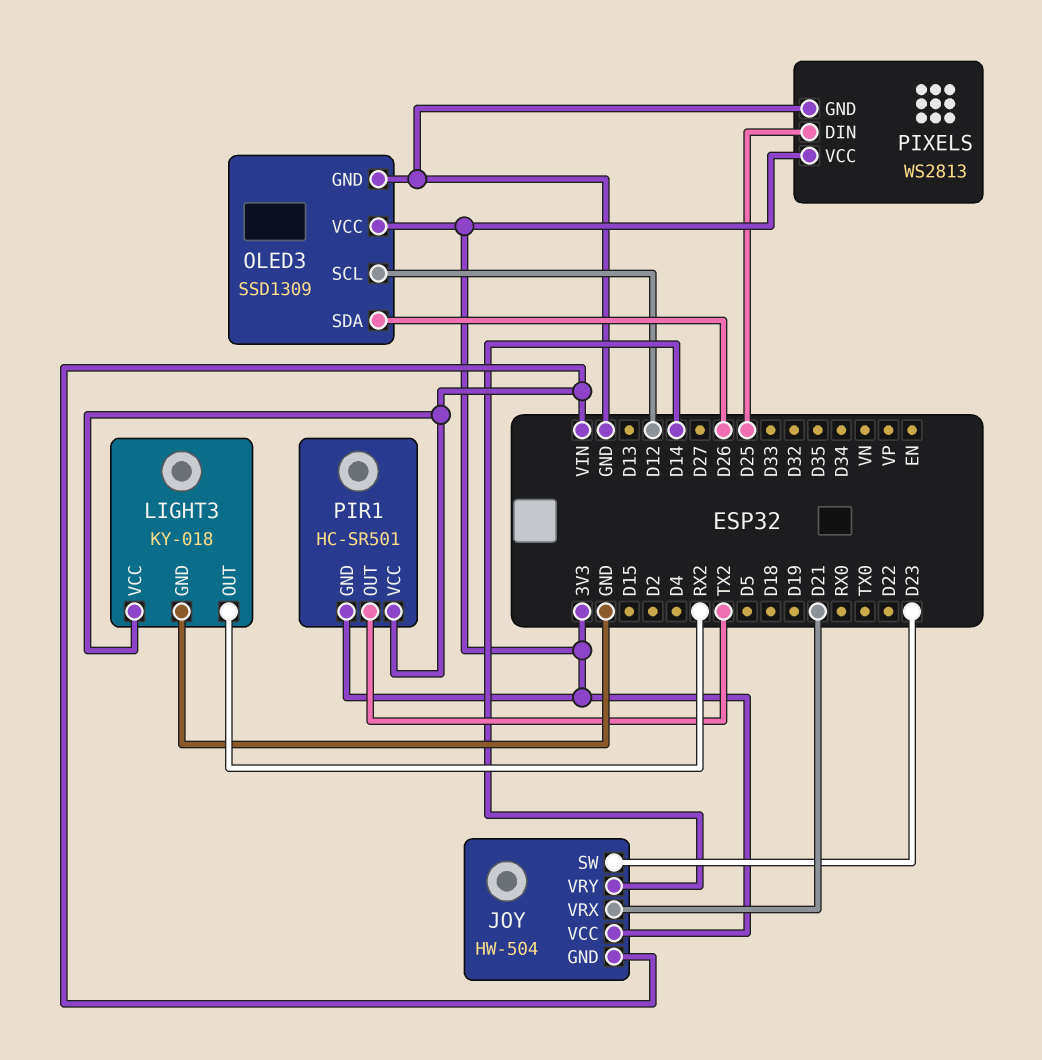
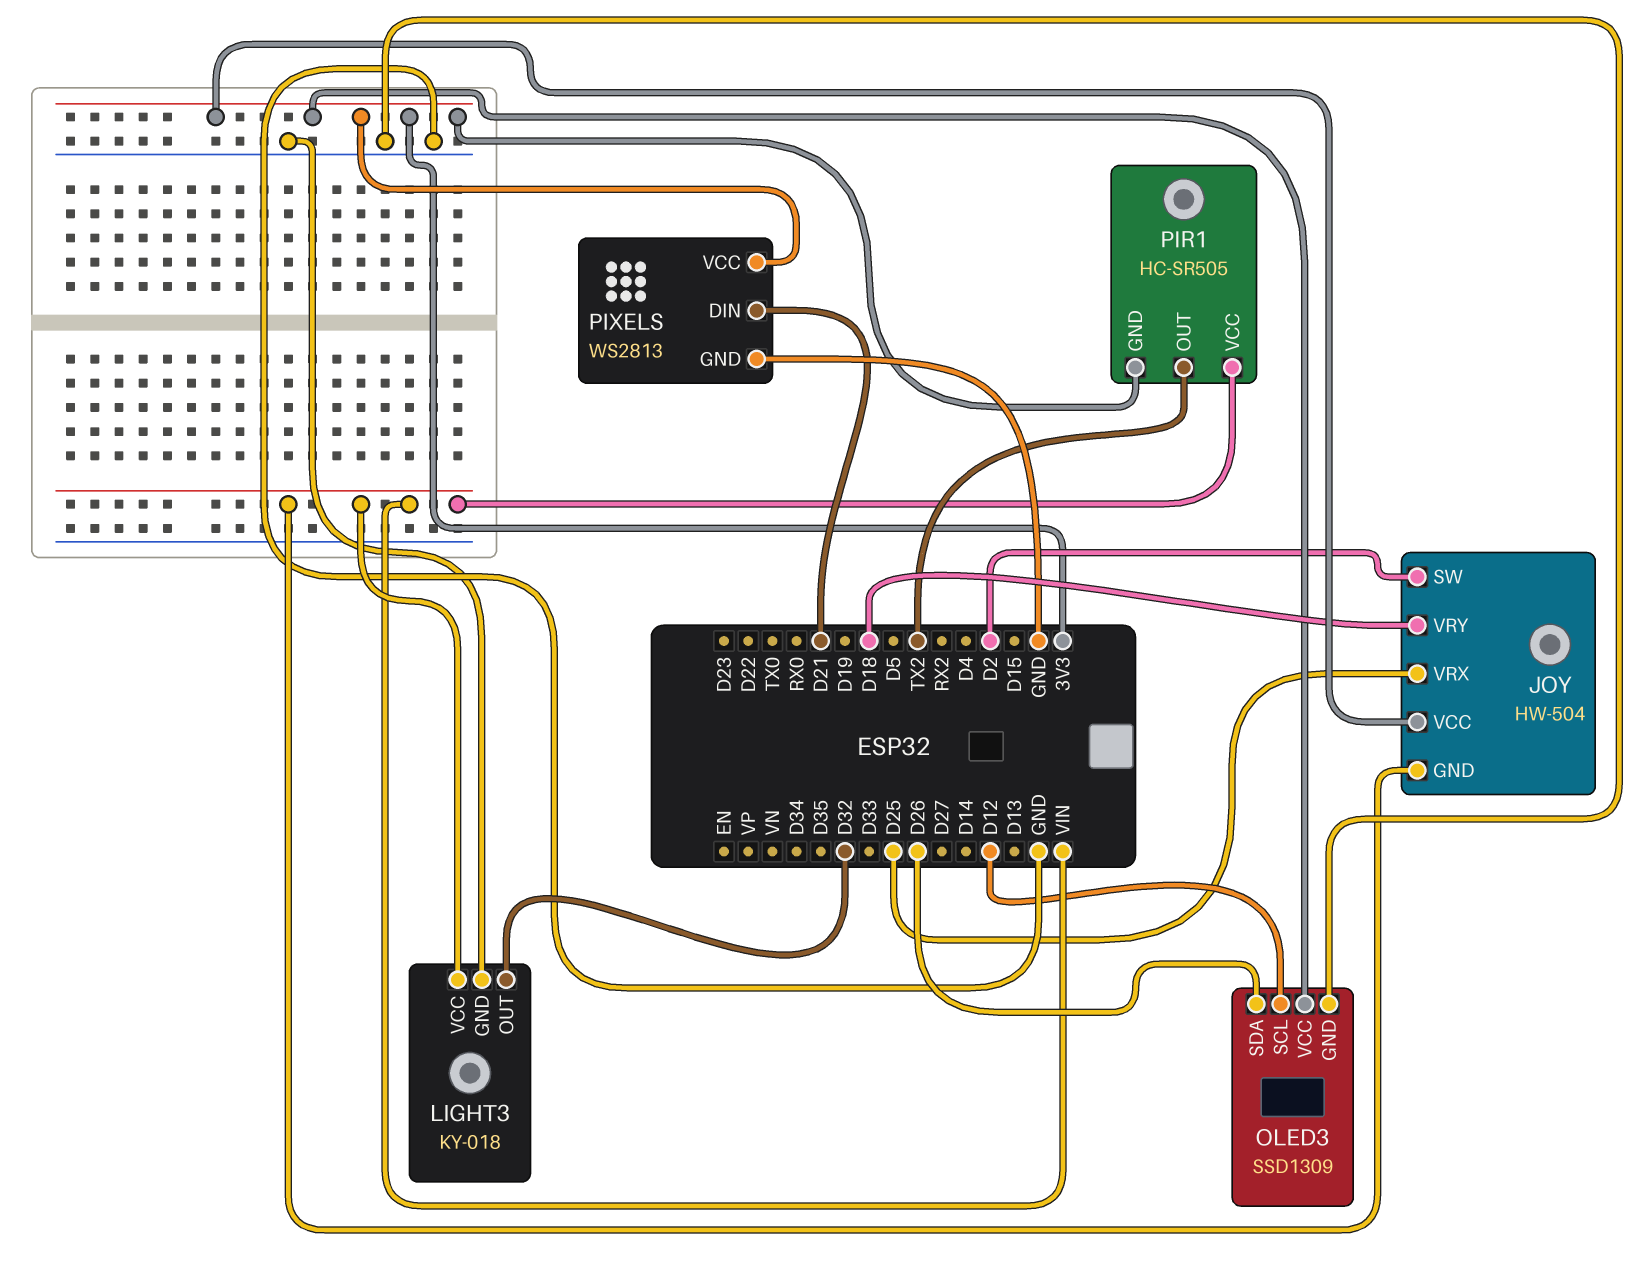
JOY pin SW: D23 -> D2
JOY pin VRX: D21 -> D25
JOY pin VRY: D14 -> D18
LIGHT3 pin OUT: RX2 -> D32
PIR1: HC-SR501 -> HC-SR505
PIXELS pin DIN: D25 -> D21

